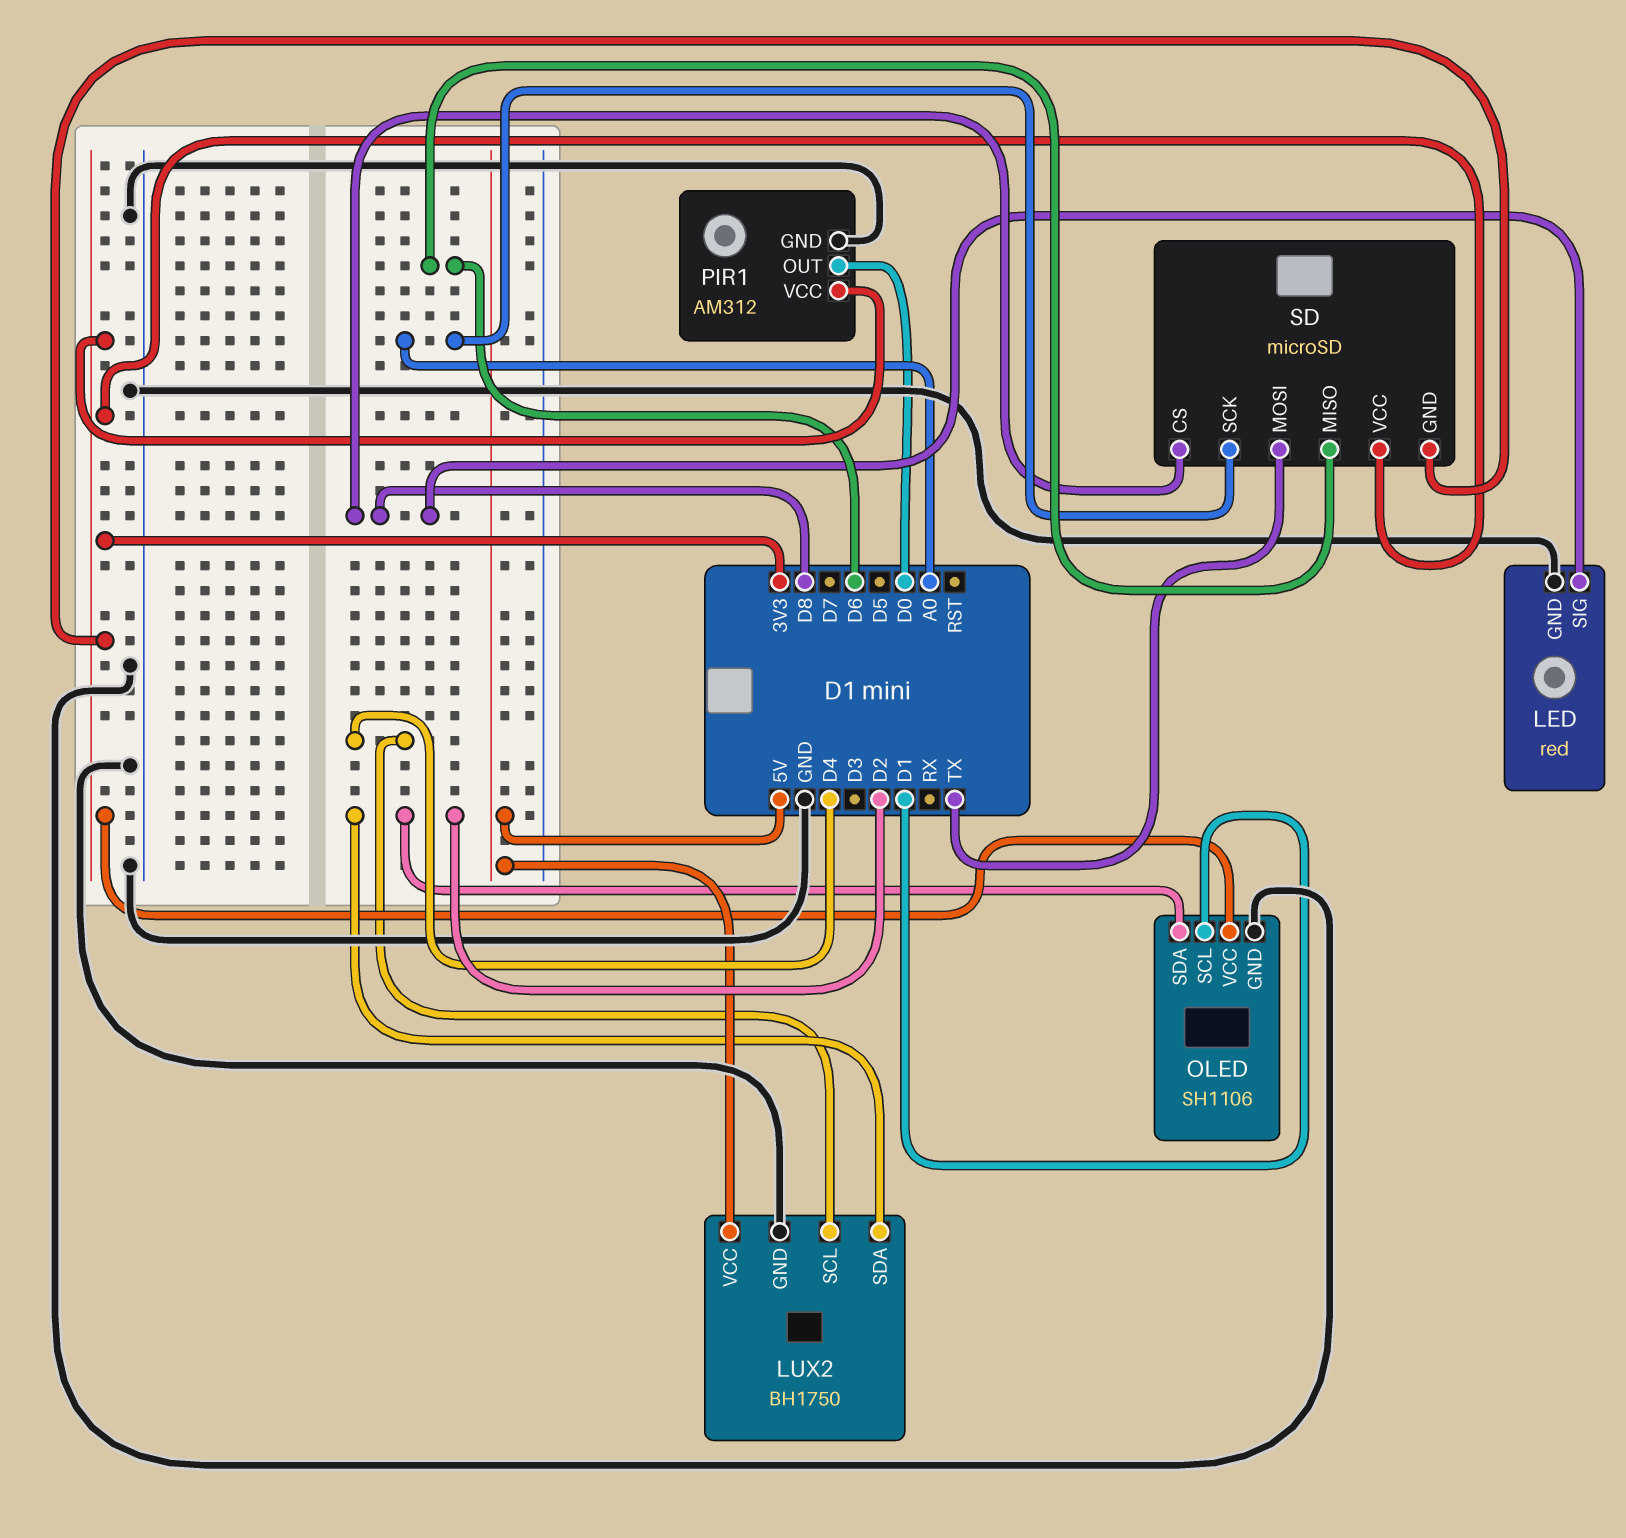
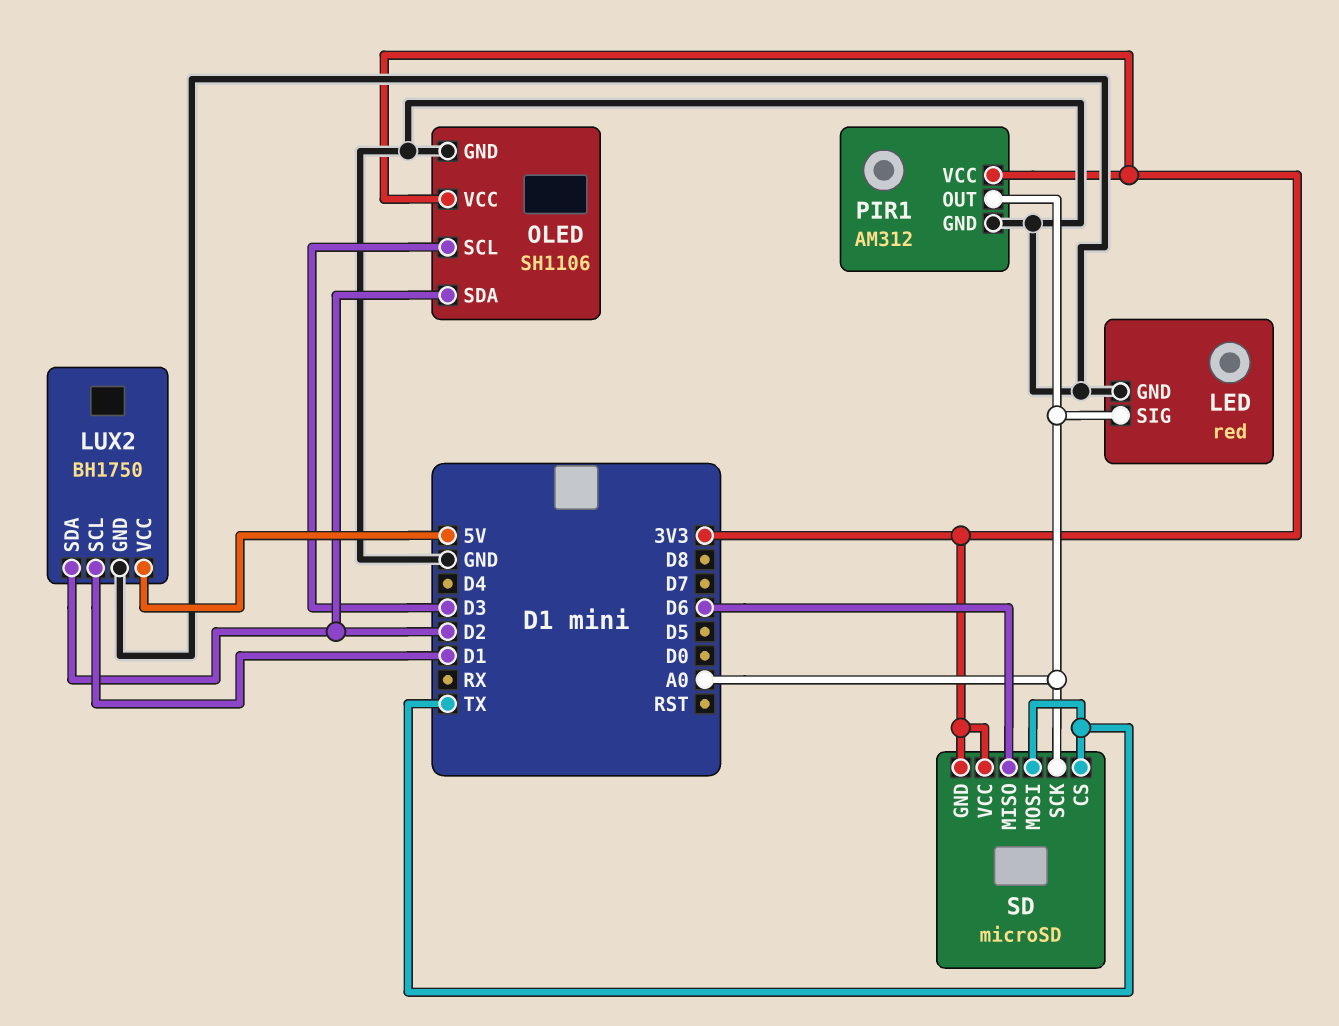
LED pin SIG: D8 -> A0
LUX2 pin SCL: D4 -> D1
OLED pin SCL: D1 -> D3
PIR1 pin OUT: D0 -> A0
SD pin CS: D8 -> TX

